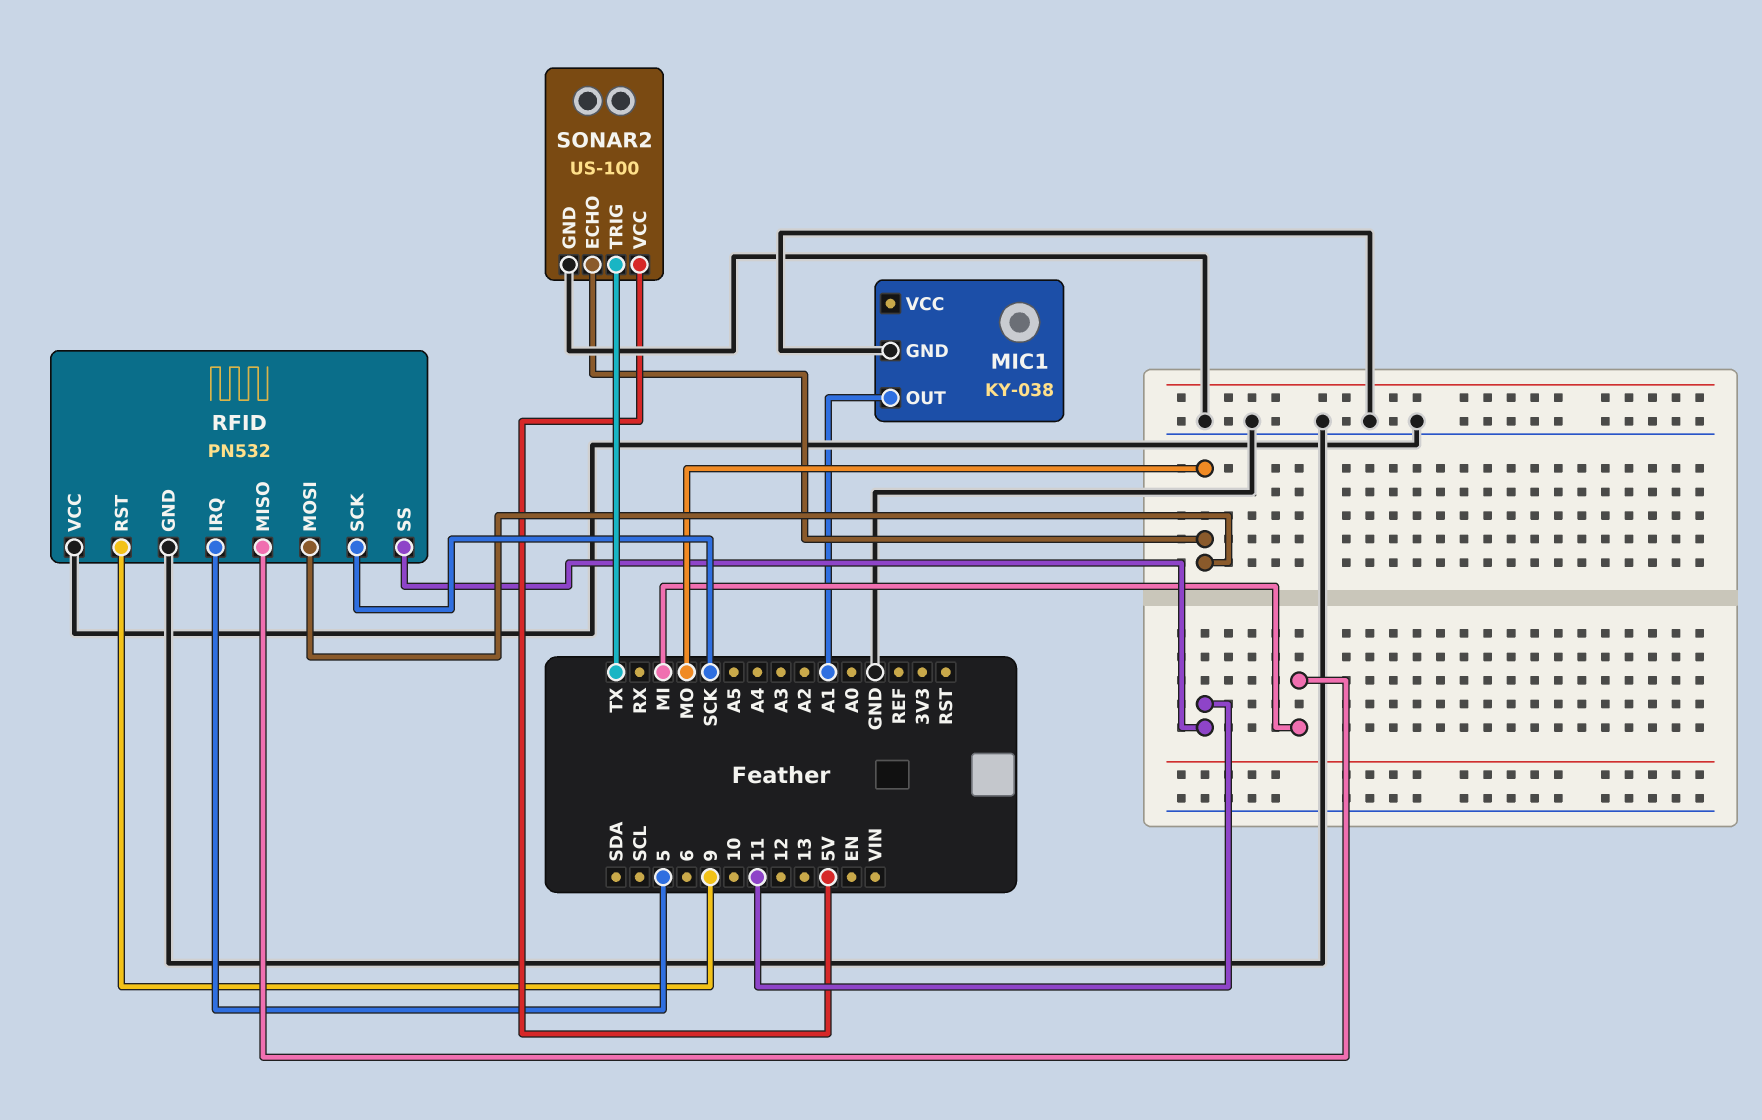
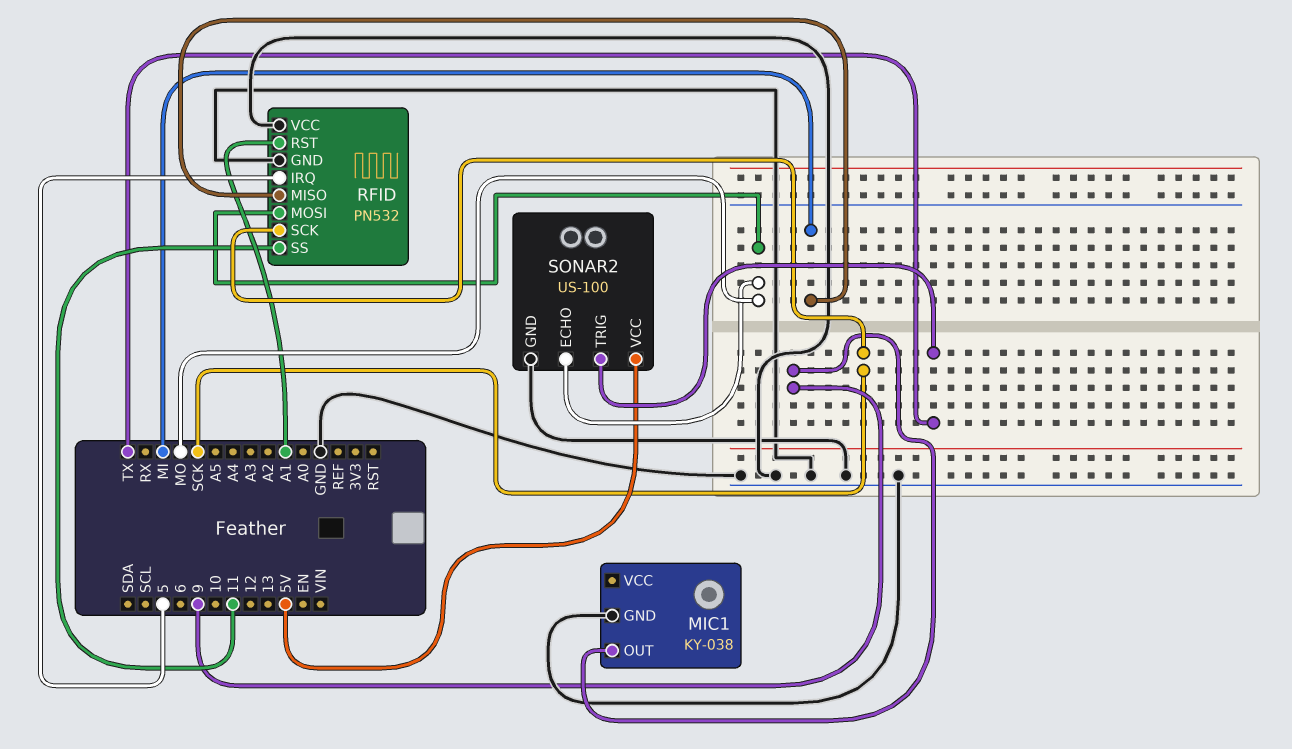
MIC1 pin OUT: A1 -> 9
RFID pin RST: 9 -> A1

